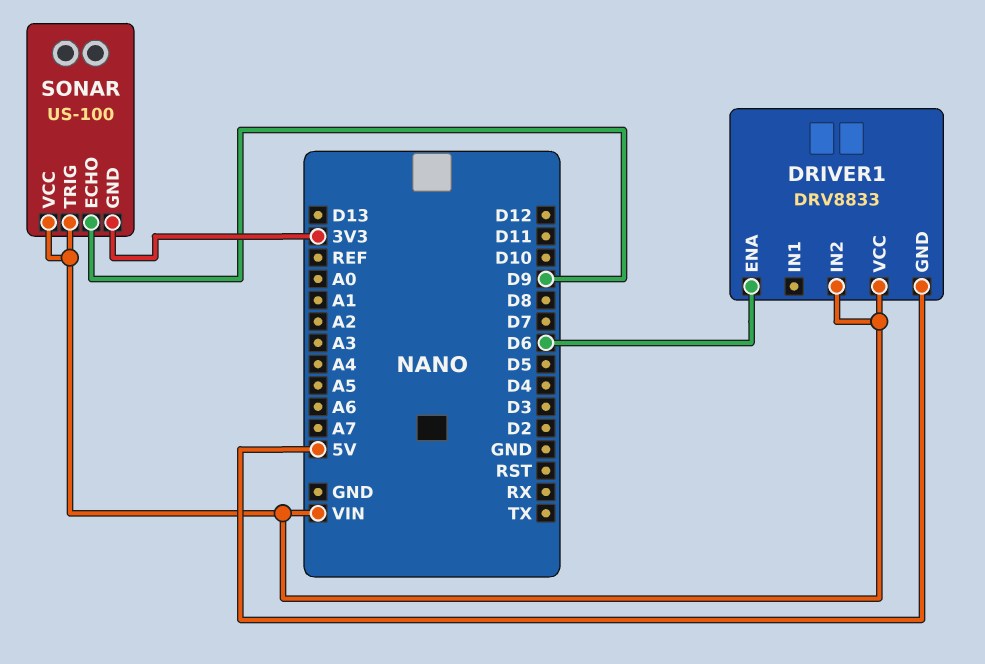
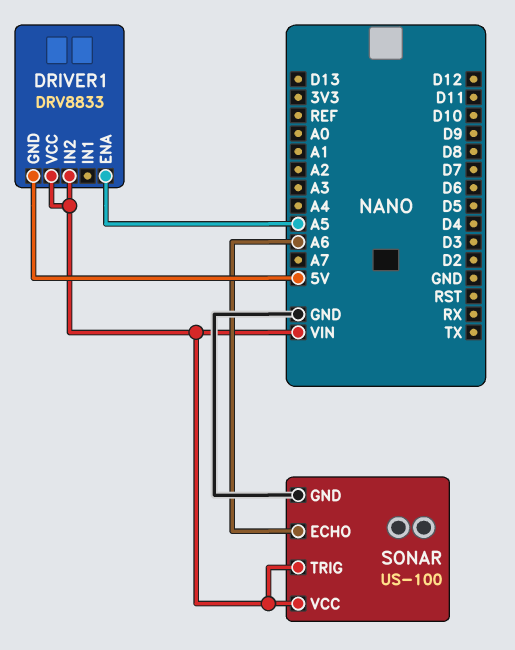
DRIVER1 pin ENA: D6 -> A5
SONAR pin ECHO: D9 -> A6
SONAR pin GND: 3V3 -> GND

